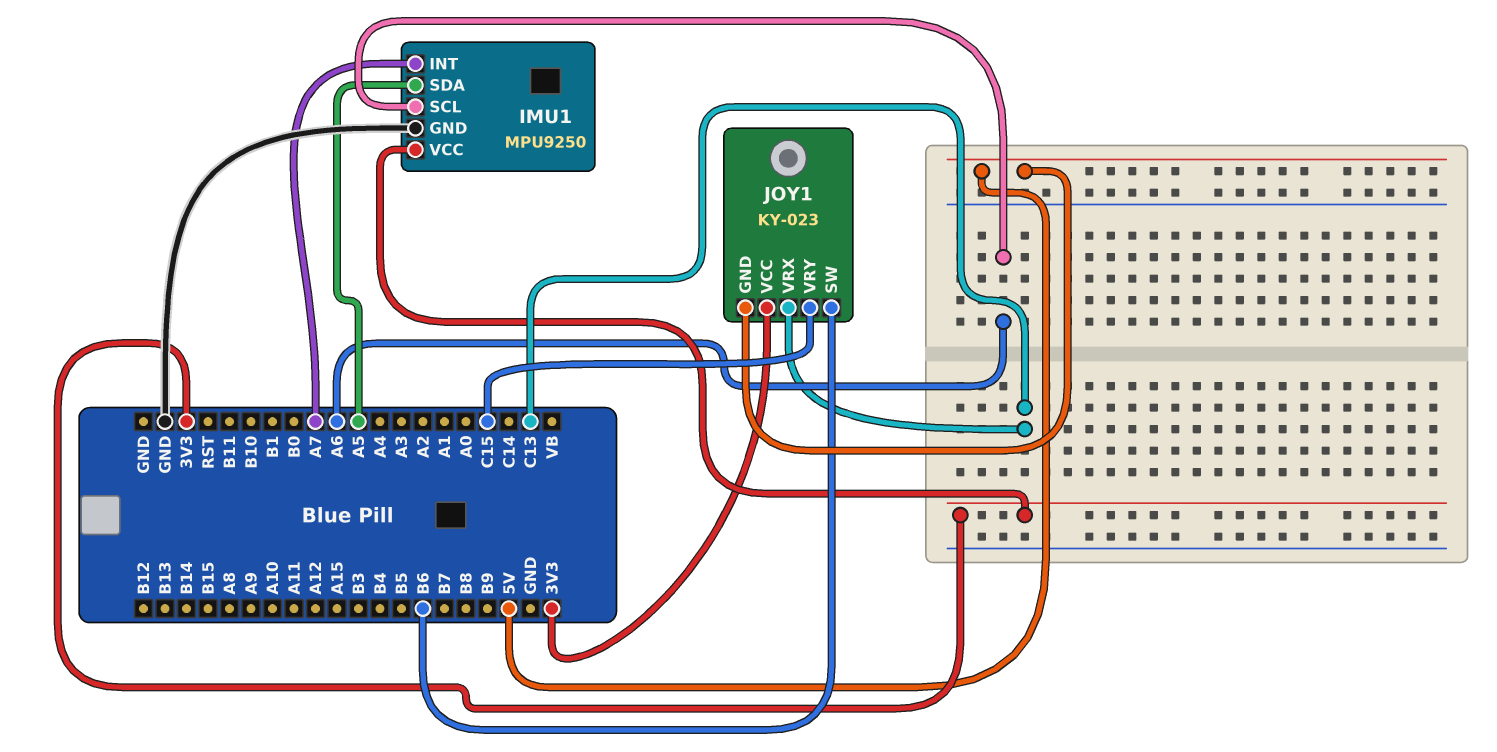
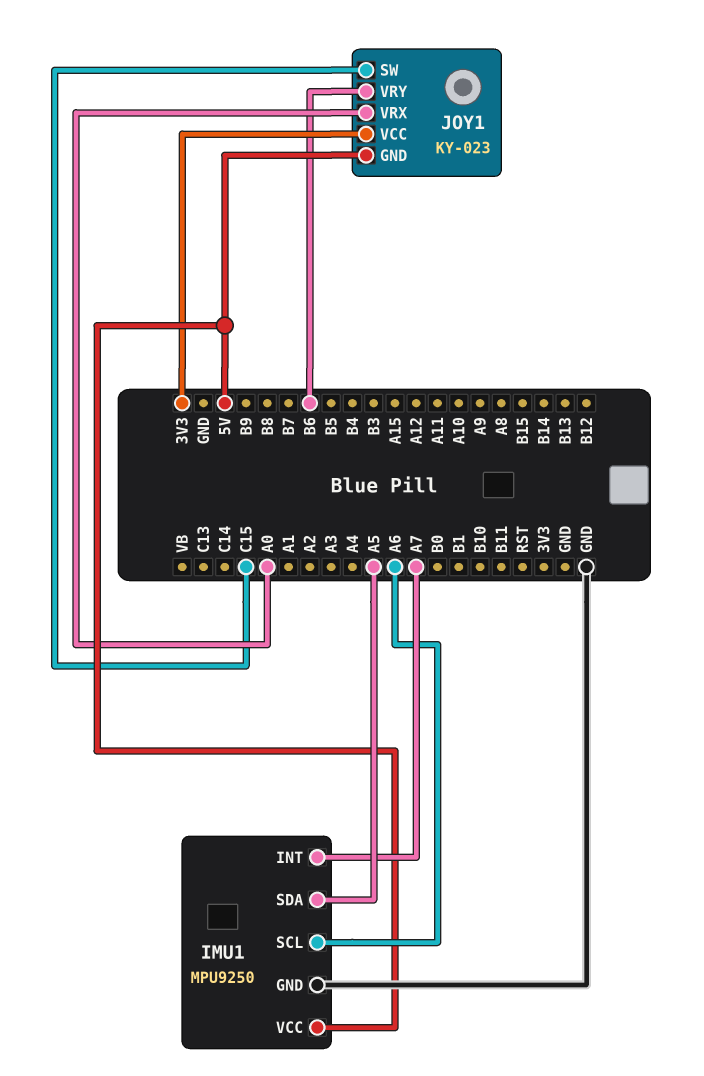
IMU1 pin VCC: 3V3 -> 5V
JOY1 pin SW: B6 -> C15
JOY1 pin VRX: C13 -> A0
JOY1 pin VRY: C15 -> B6

